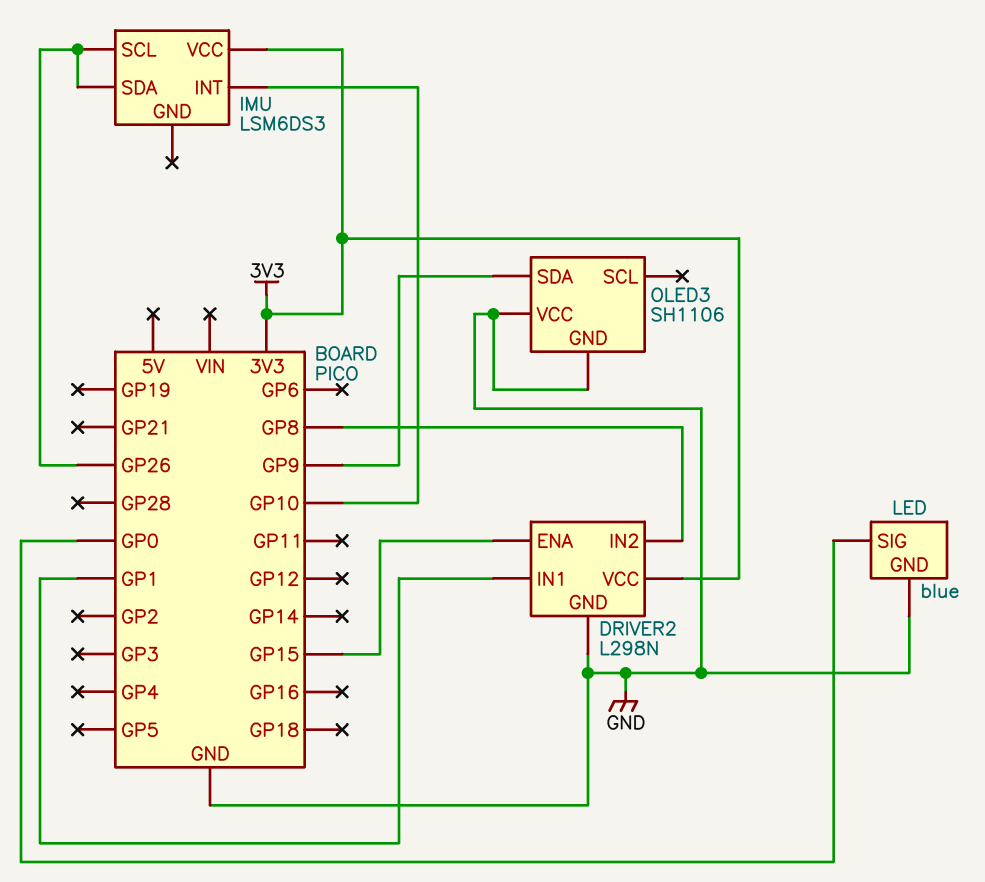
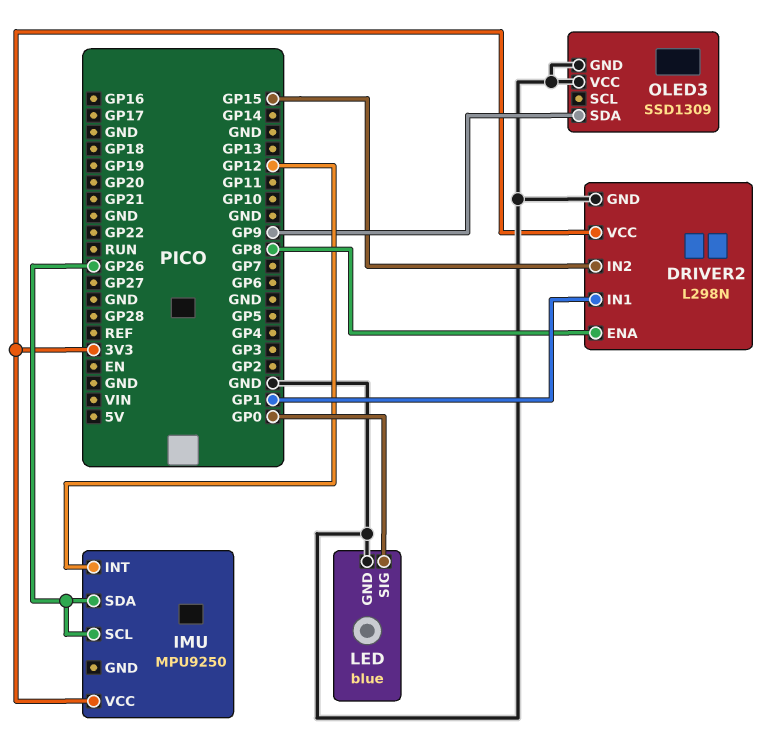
DRIVER2 pin ENA: GP15 -> GP8
DRIVER2 pin IN2: GP8 -> GP15
IMU: LSM6DS3 -> MPU9250
IMU pin INT: GP10 -> GP12
OLED3: SH1106 -> SSD1309

